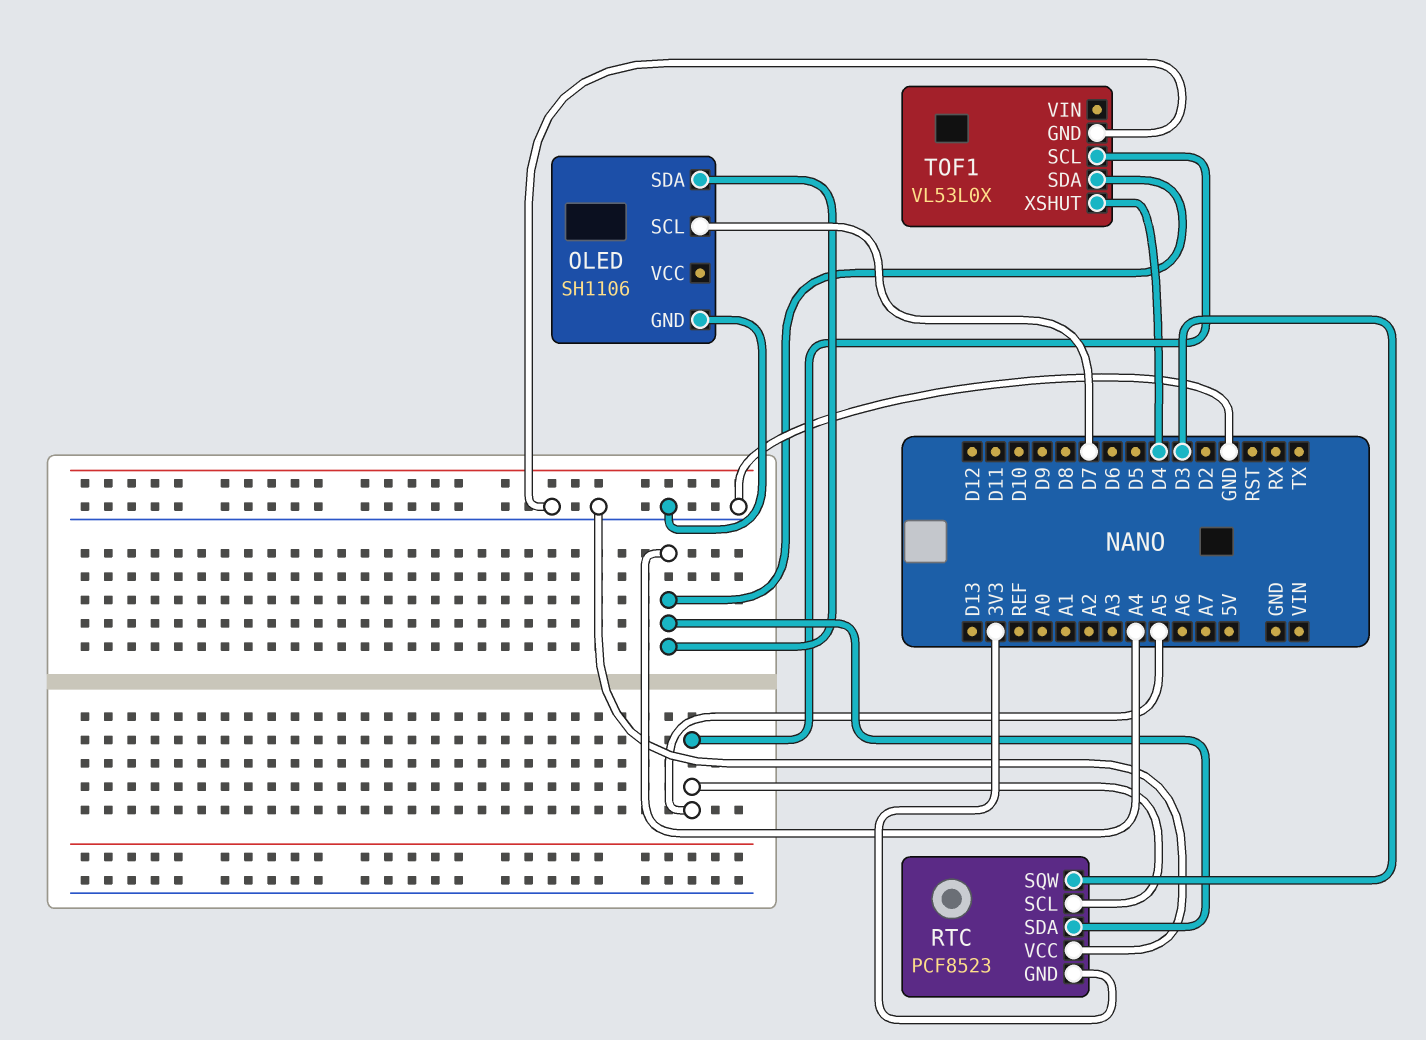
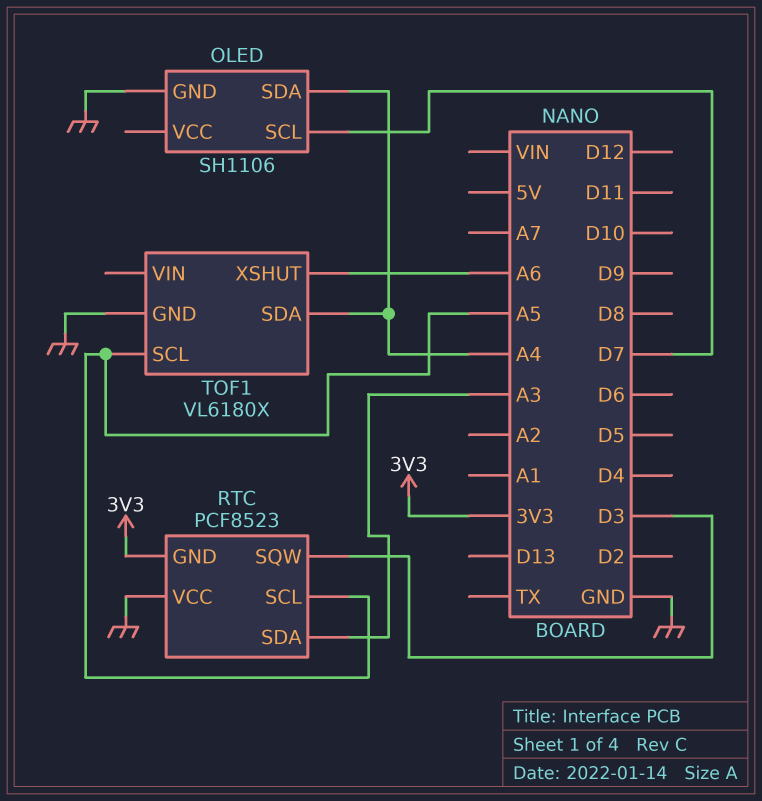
RTC pin SDA: A4 -> A3
TOF1: VL53L0X -> VL6180X
TOF1 pin XSHUT: D4 -> A6

